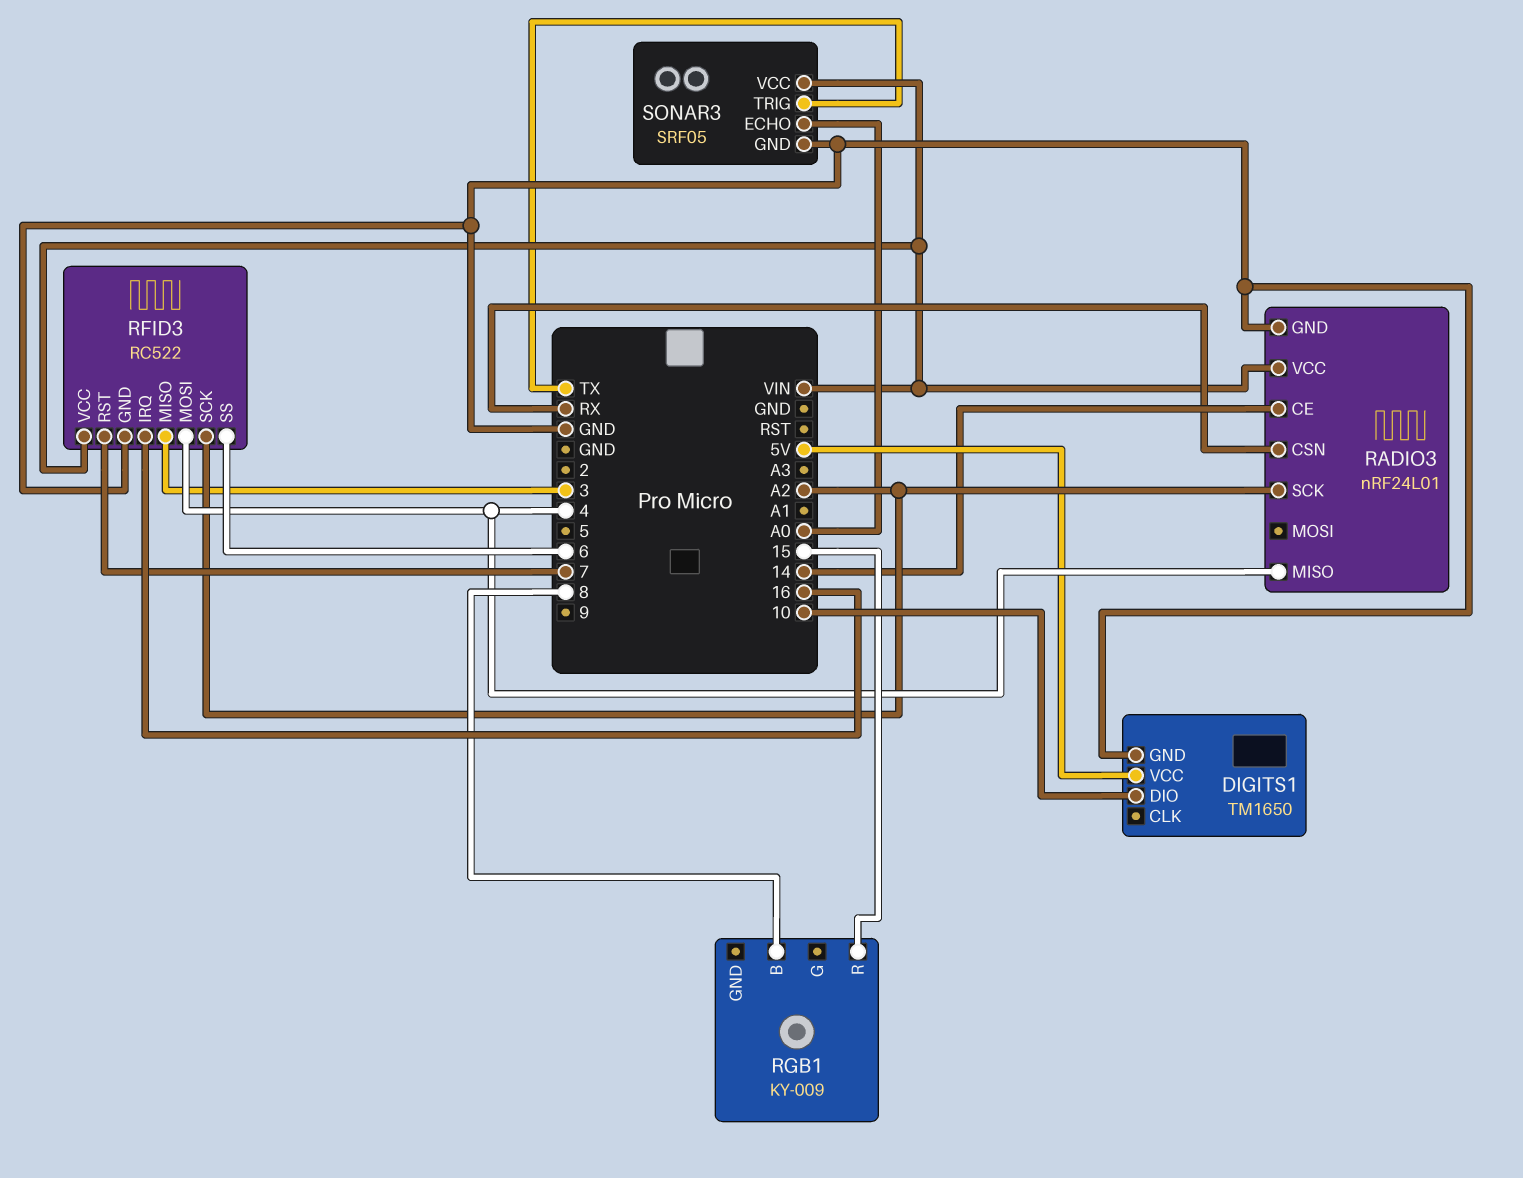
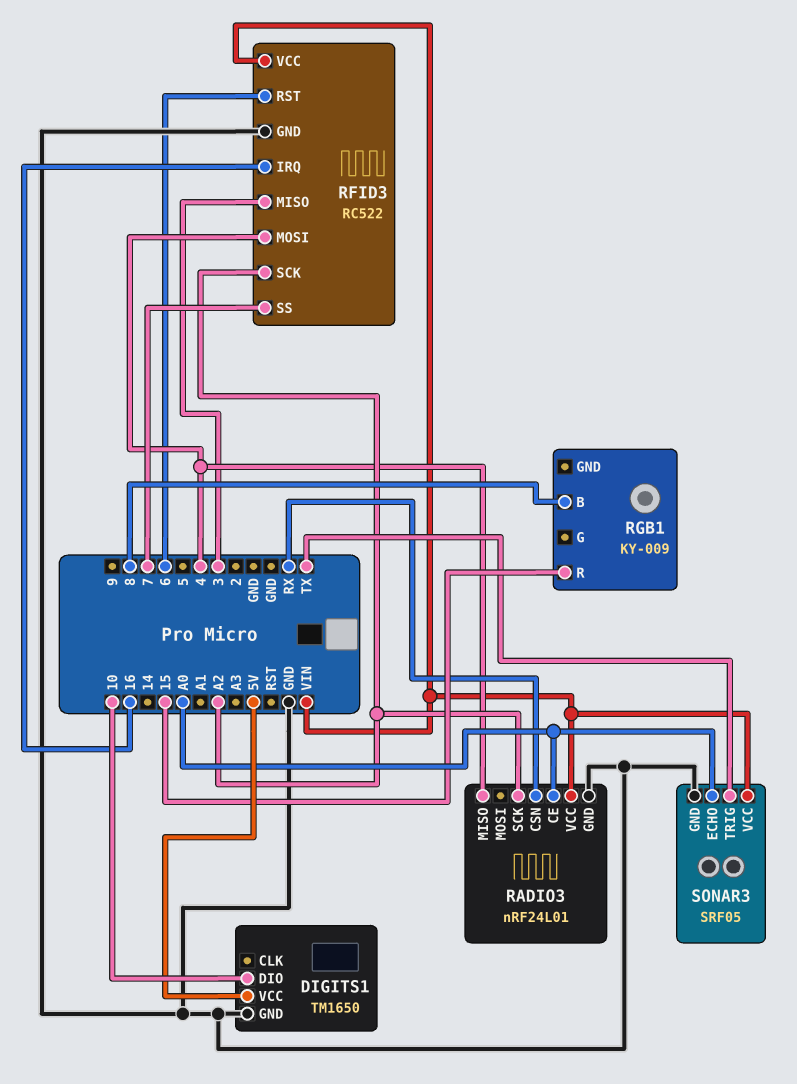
RADIO3 pin CE: 14 -> A0
RFID3 pin RST: 7 -> 6
RFID3 pin SS: 6 -> 7

